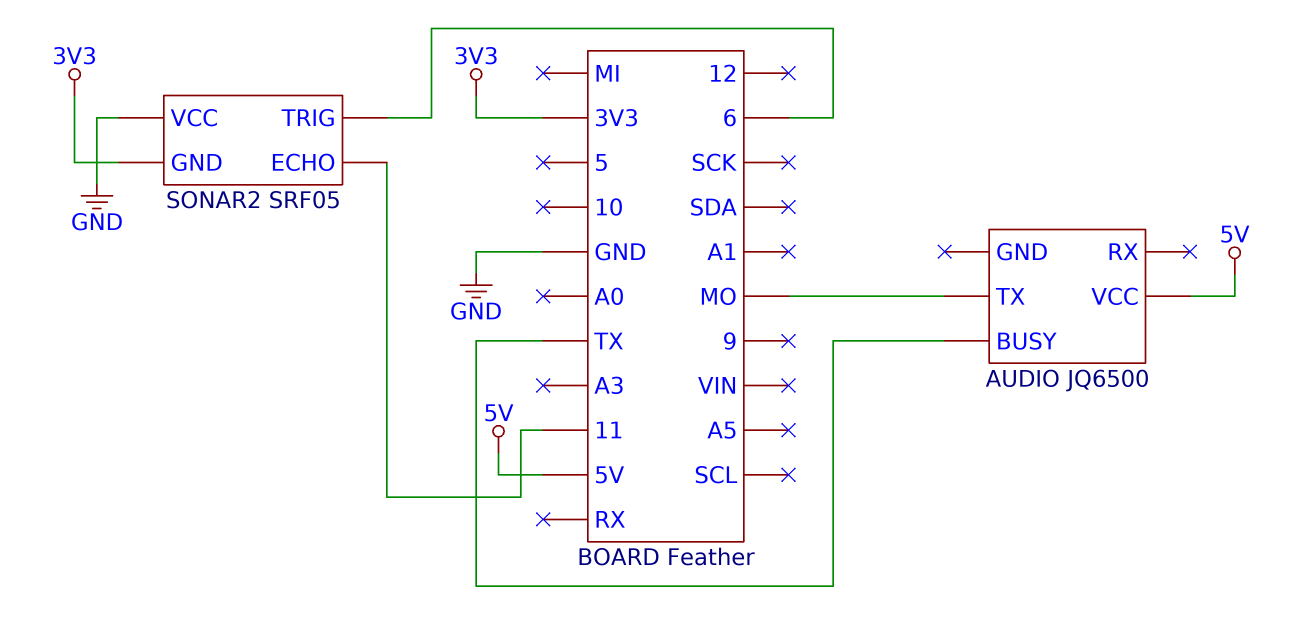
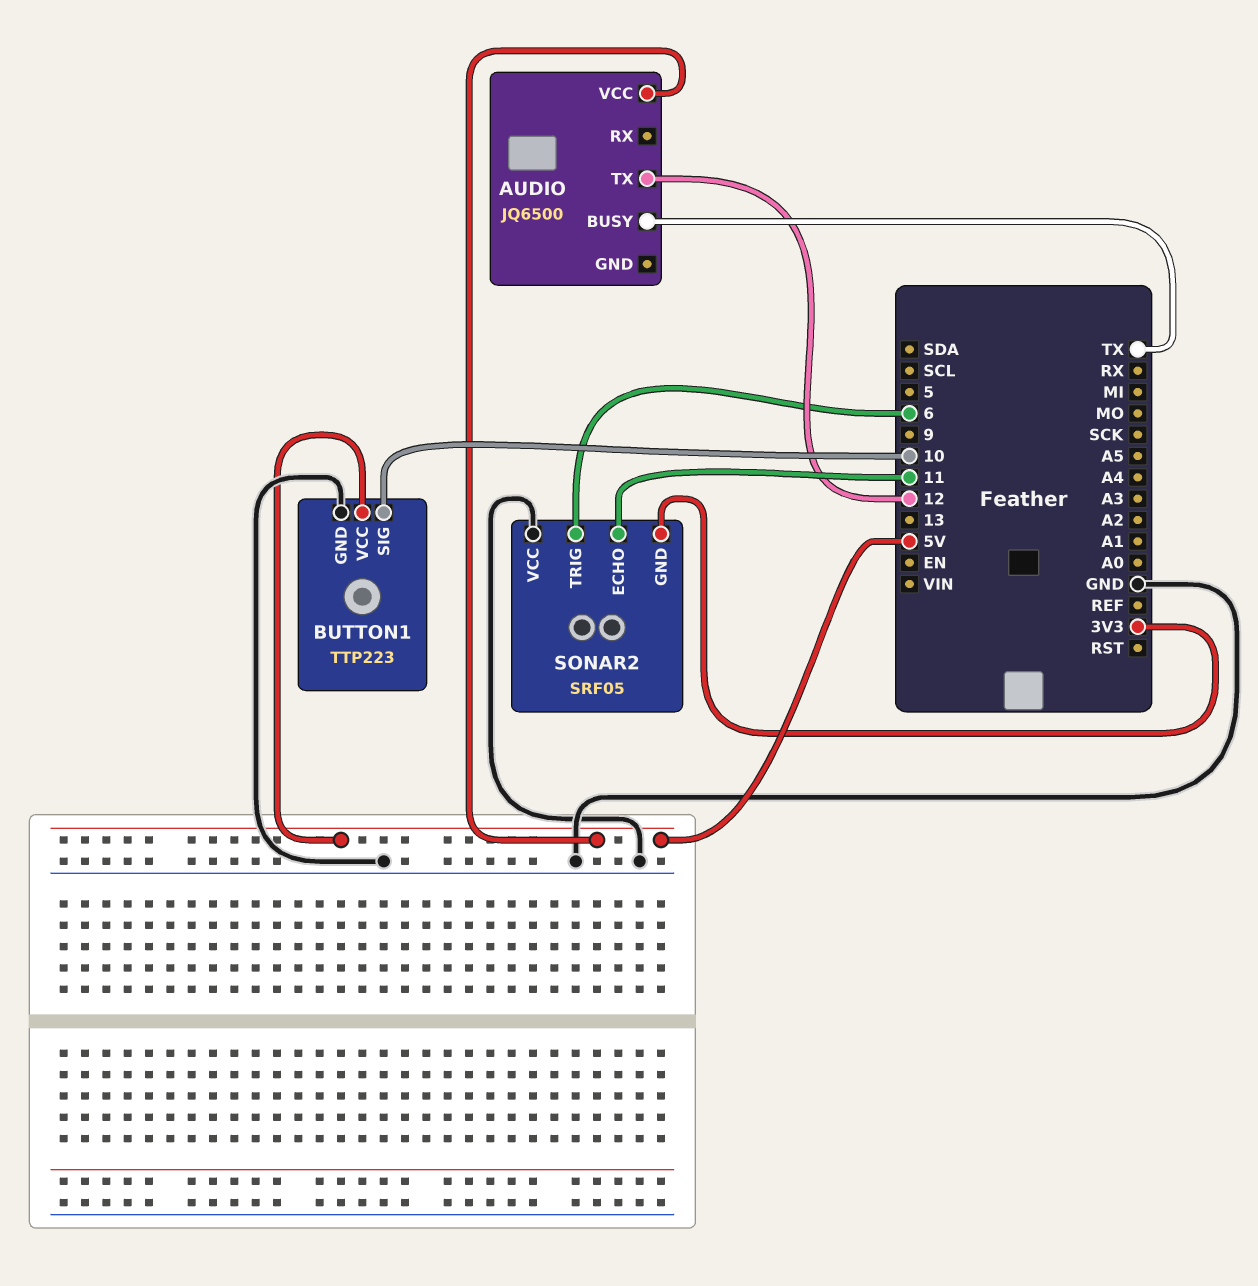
AUDIO pin TX: MO -> 12
BUTTON1: none -> TTP223
BUTTON1 pin GND: none -> GND
BUTTON1 pin SIG: none -> 10
BUTTON1 pin VCC: none -> 5V

